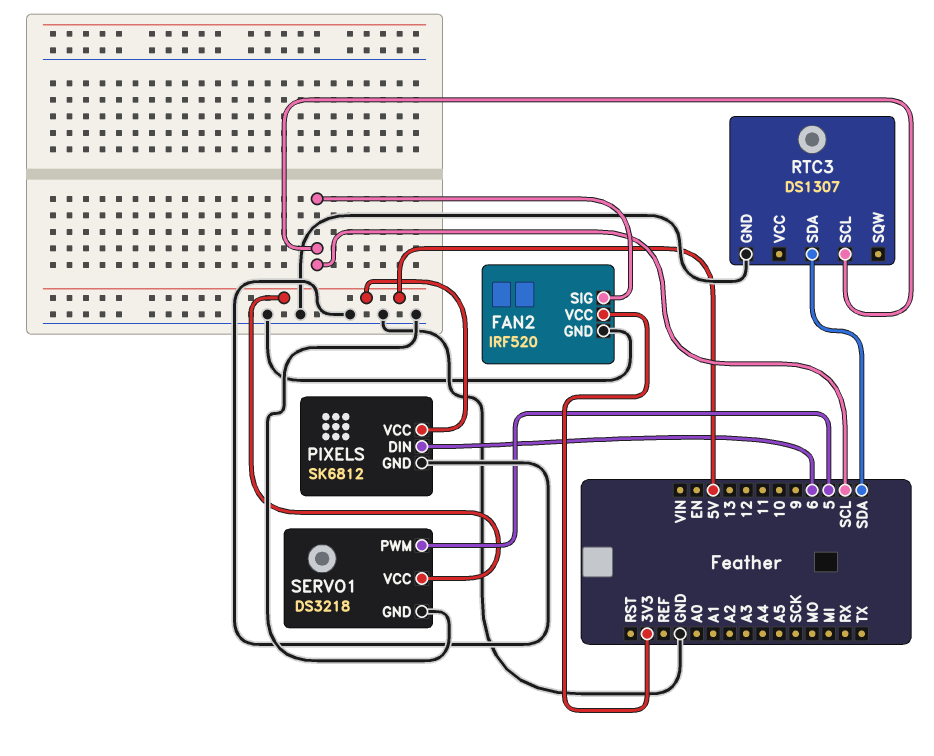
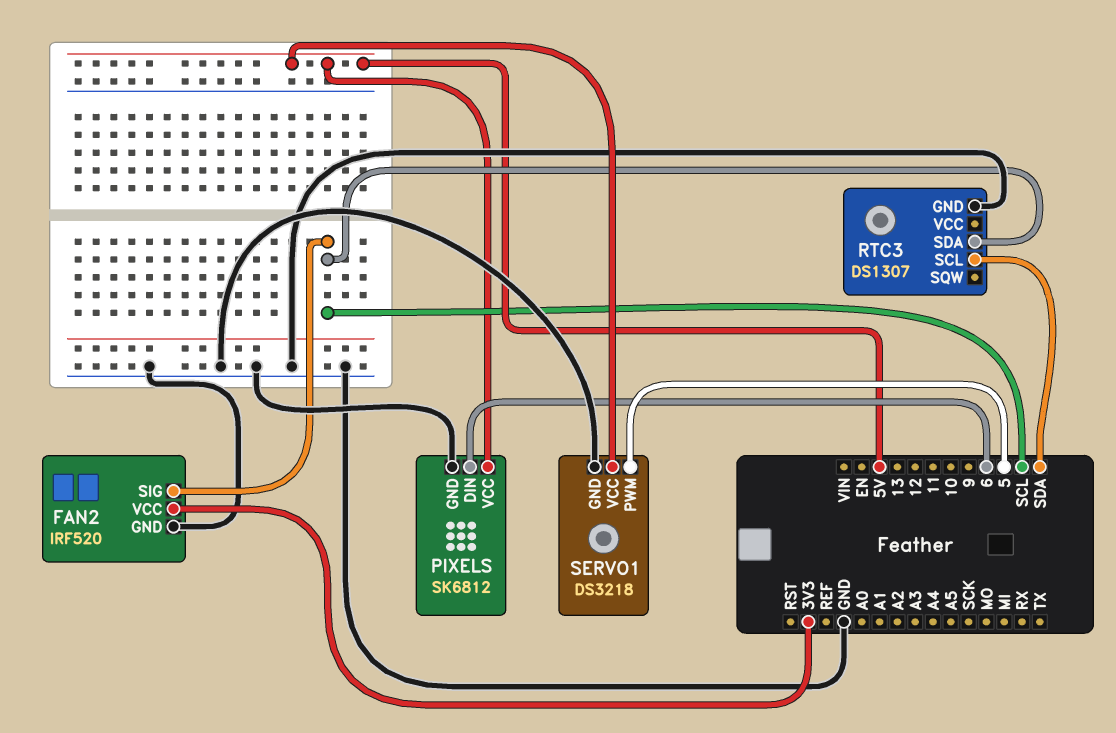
RTC3 pin SCL: SCL -> SDA
RTC3 pin SDA: SDA -> SCL

